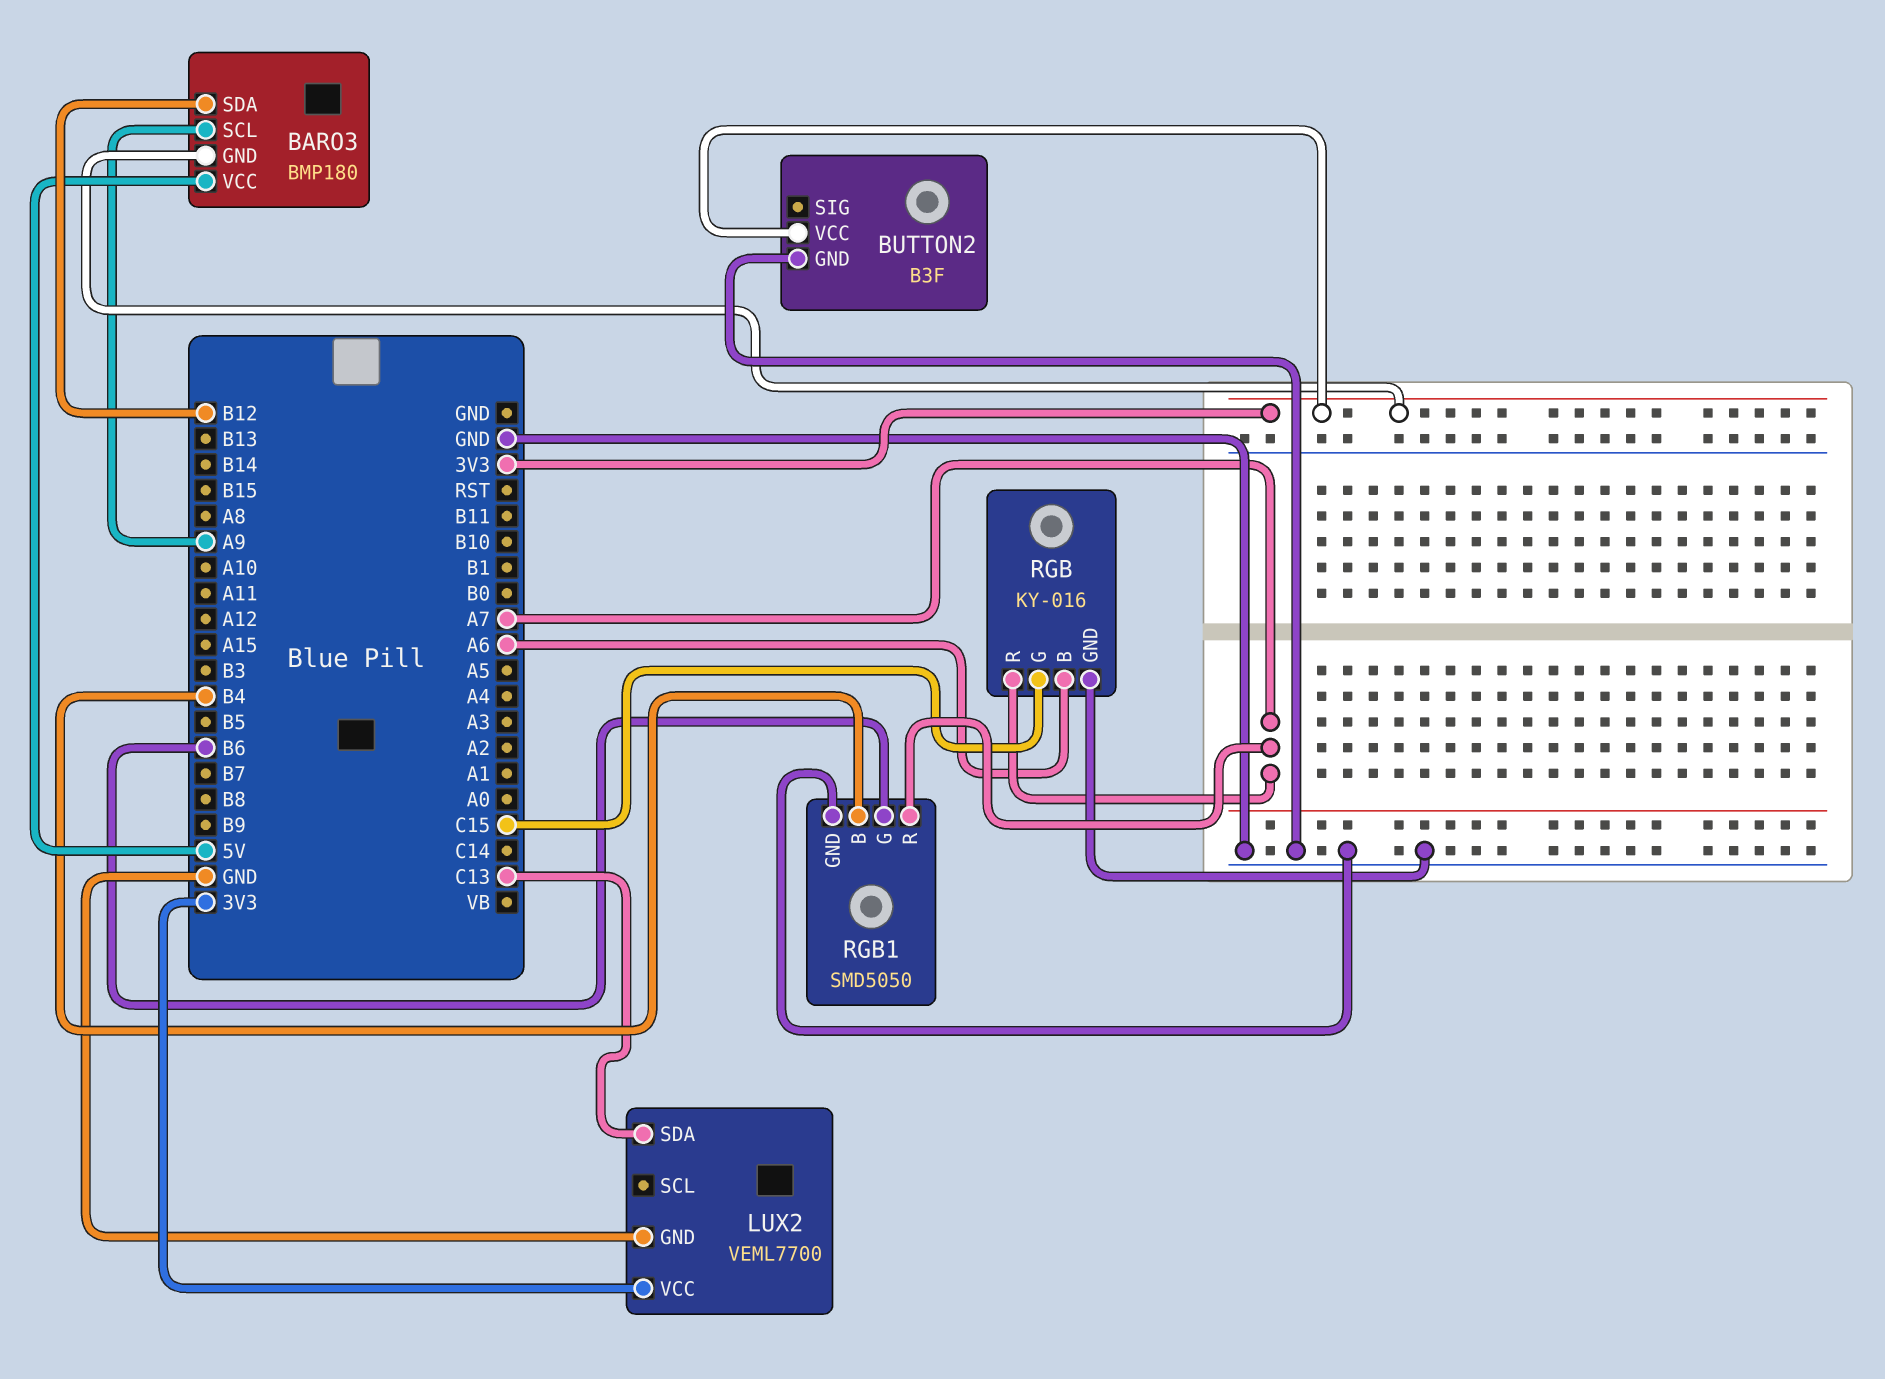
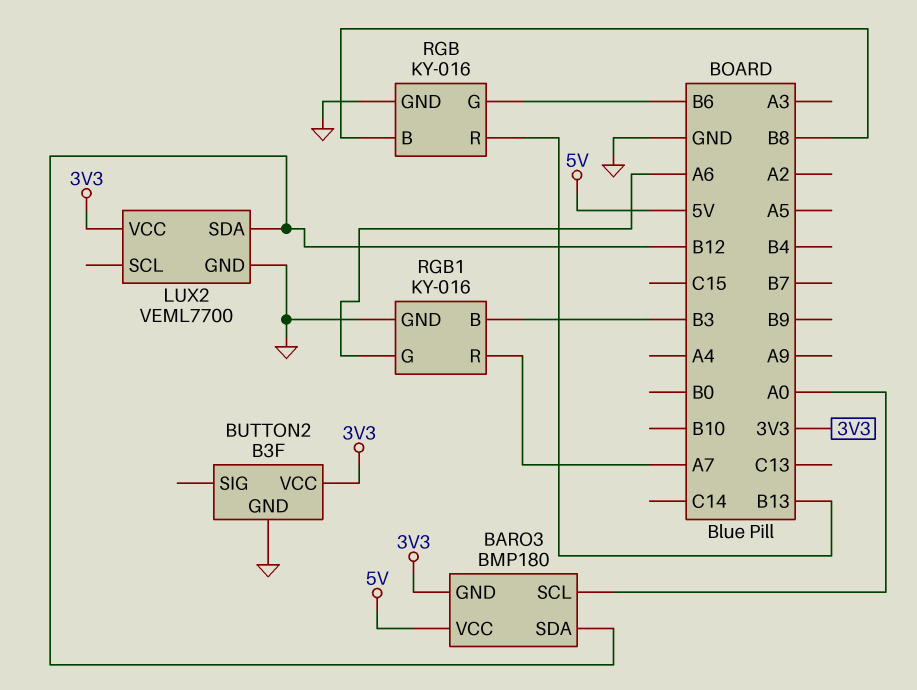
BARO3 pin SCL: A9 -> A0
LUX2 pin SDA: C13 -> B12
RGB pin B: A6 -> B8
RGB pin G: C15 -> B6
RGB pin R: A7 -> B13
RGB1: SMD5050 -> KY-016
RGB1 pin B: B4 -> B3
RGB1 pin G: B6 -> A6

